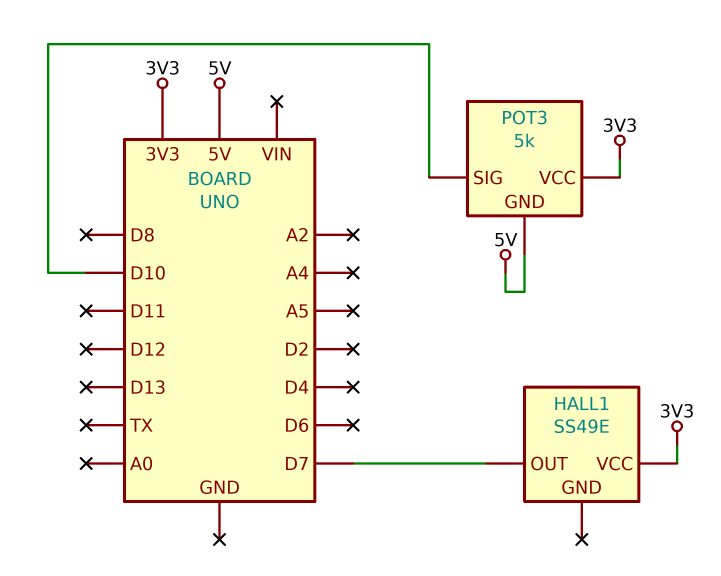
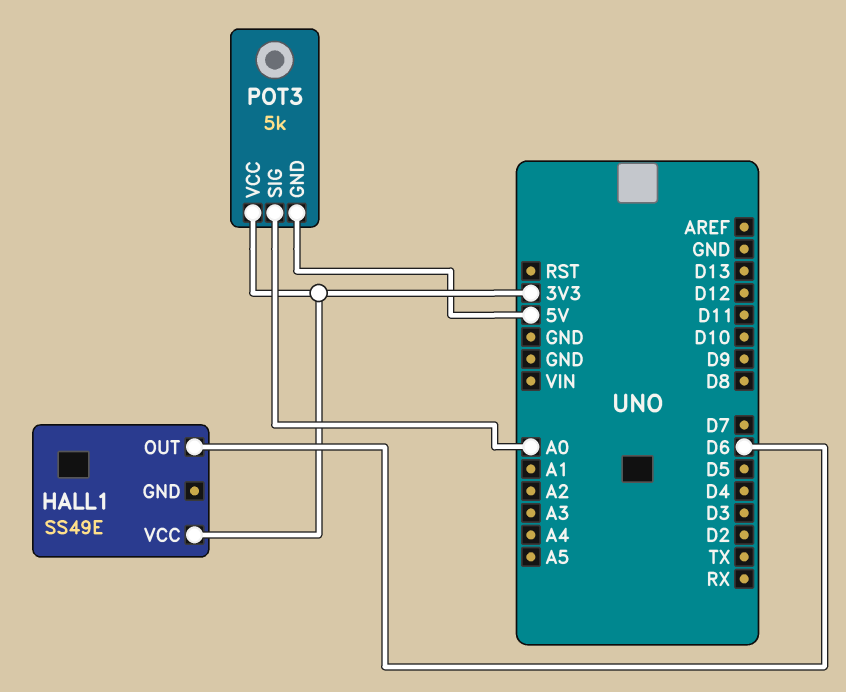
HALL1 pin OUT: D7 -> D6
POT3 pin SIG: D10 -> A0

